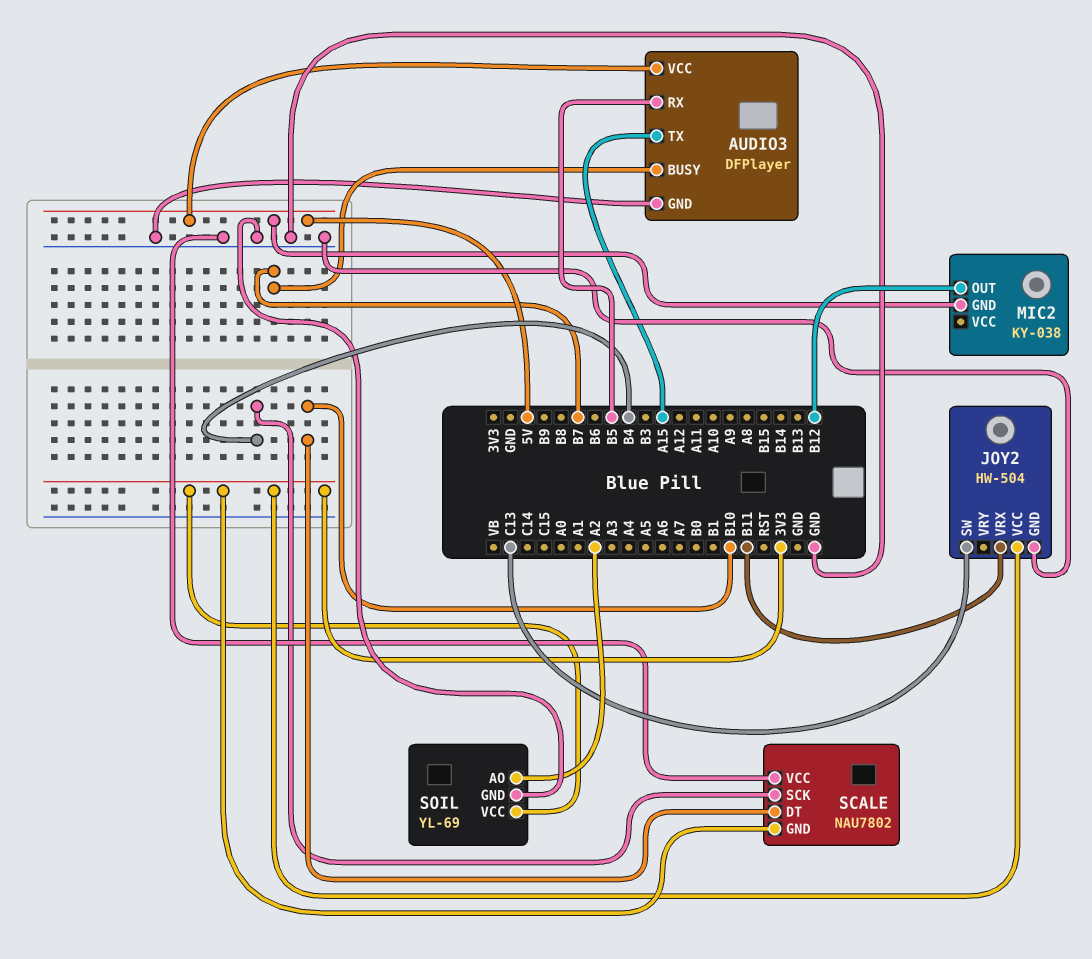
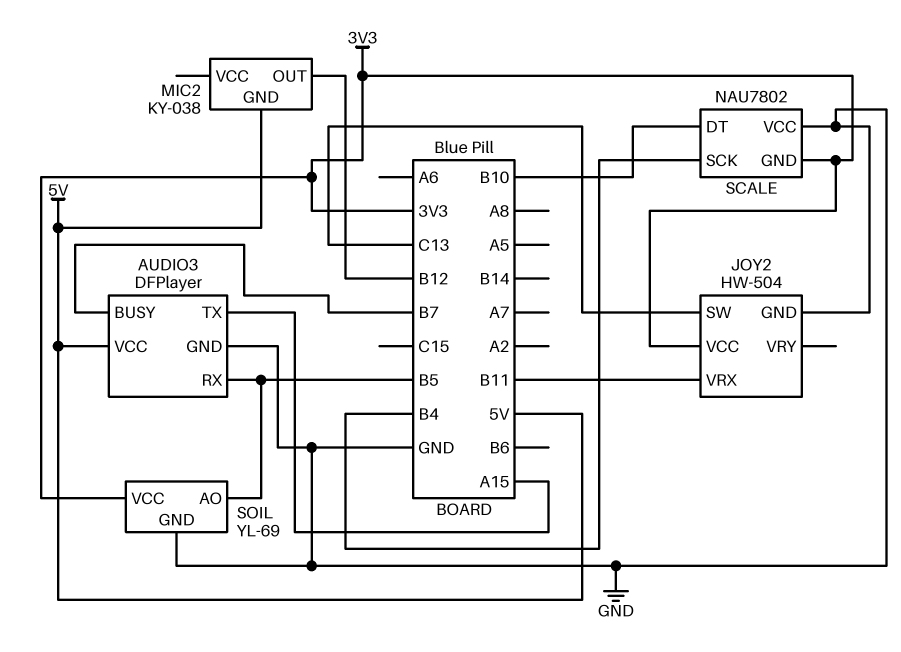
SOIL pin AO: A2 -> B5

